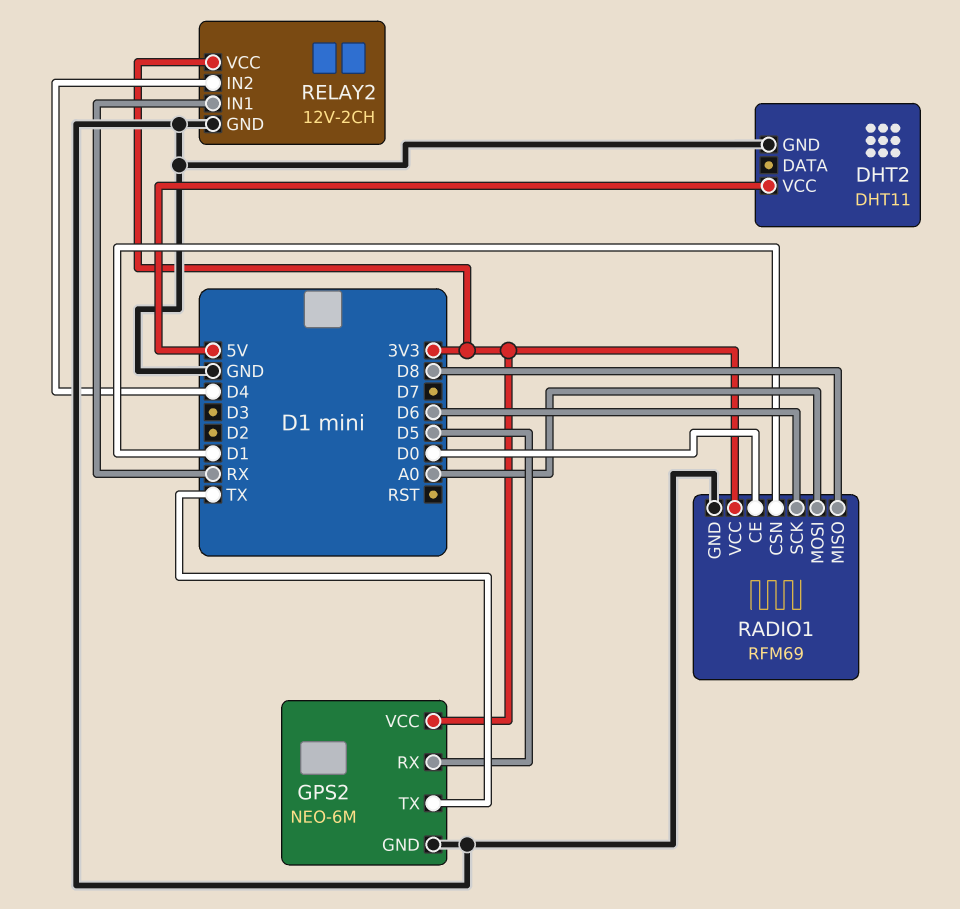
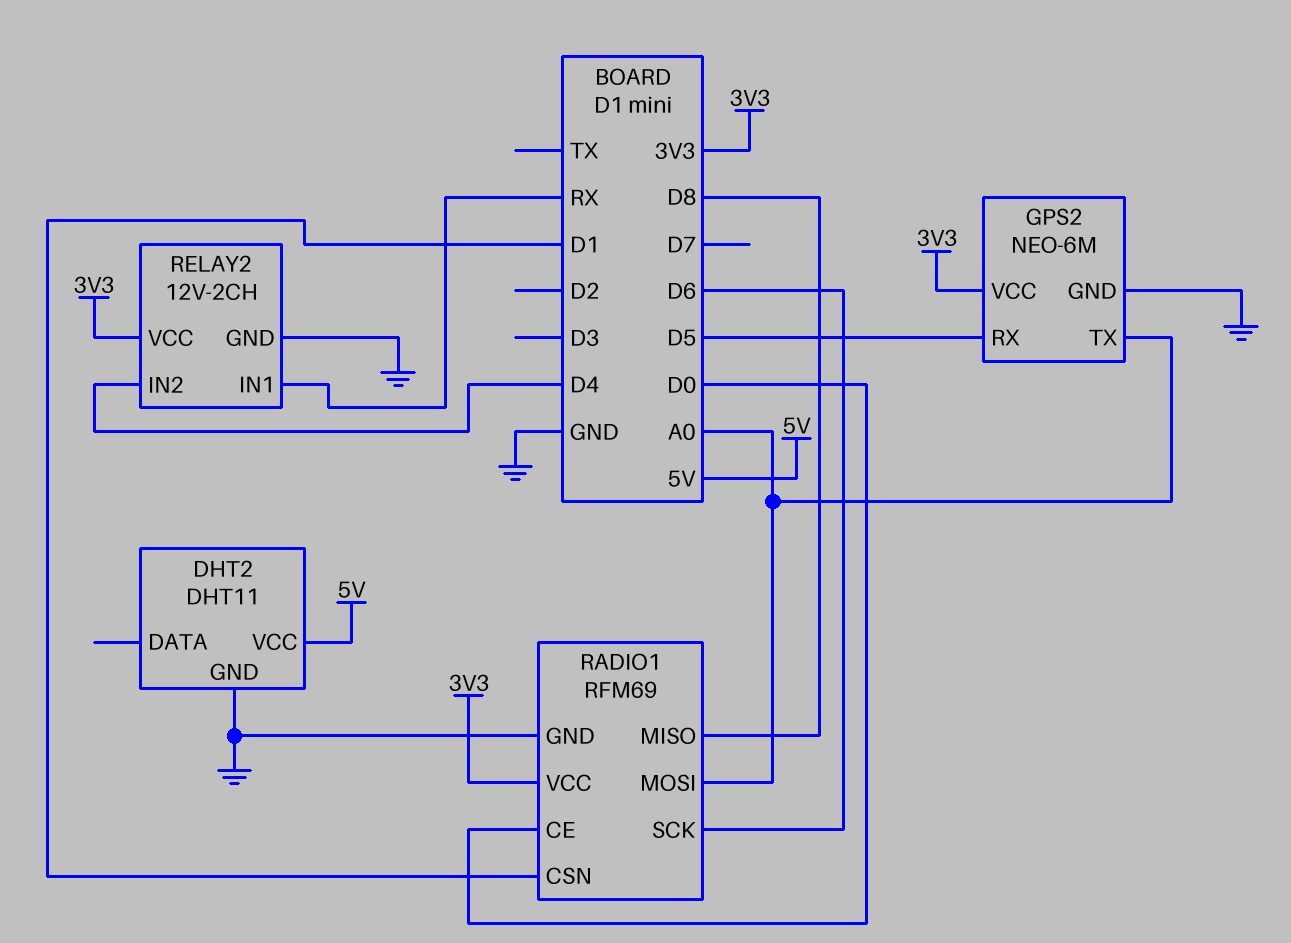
GPS2 pin TX: TX -> A0

